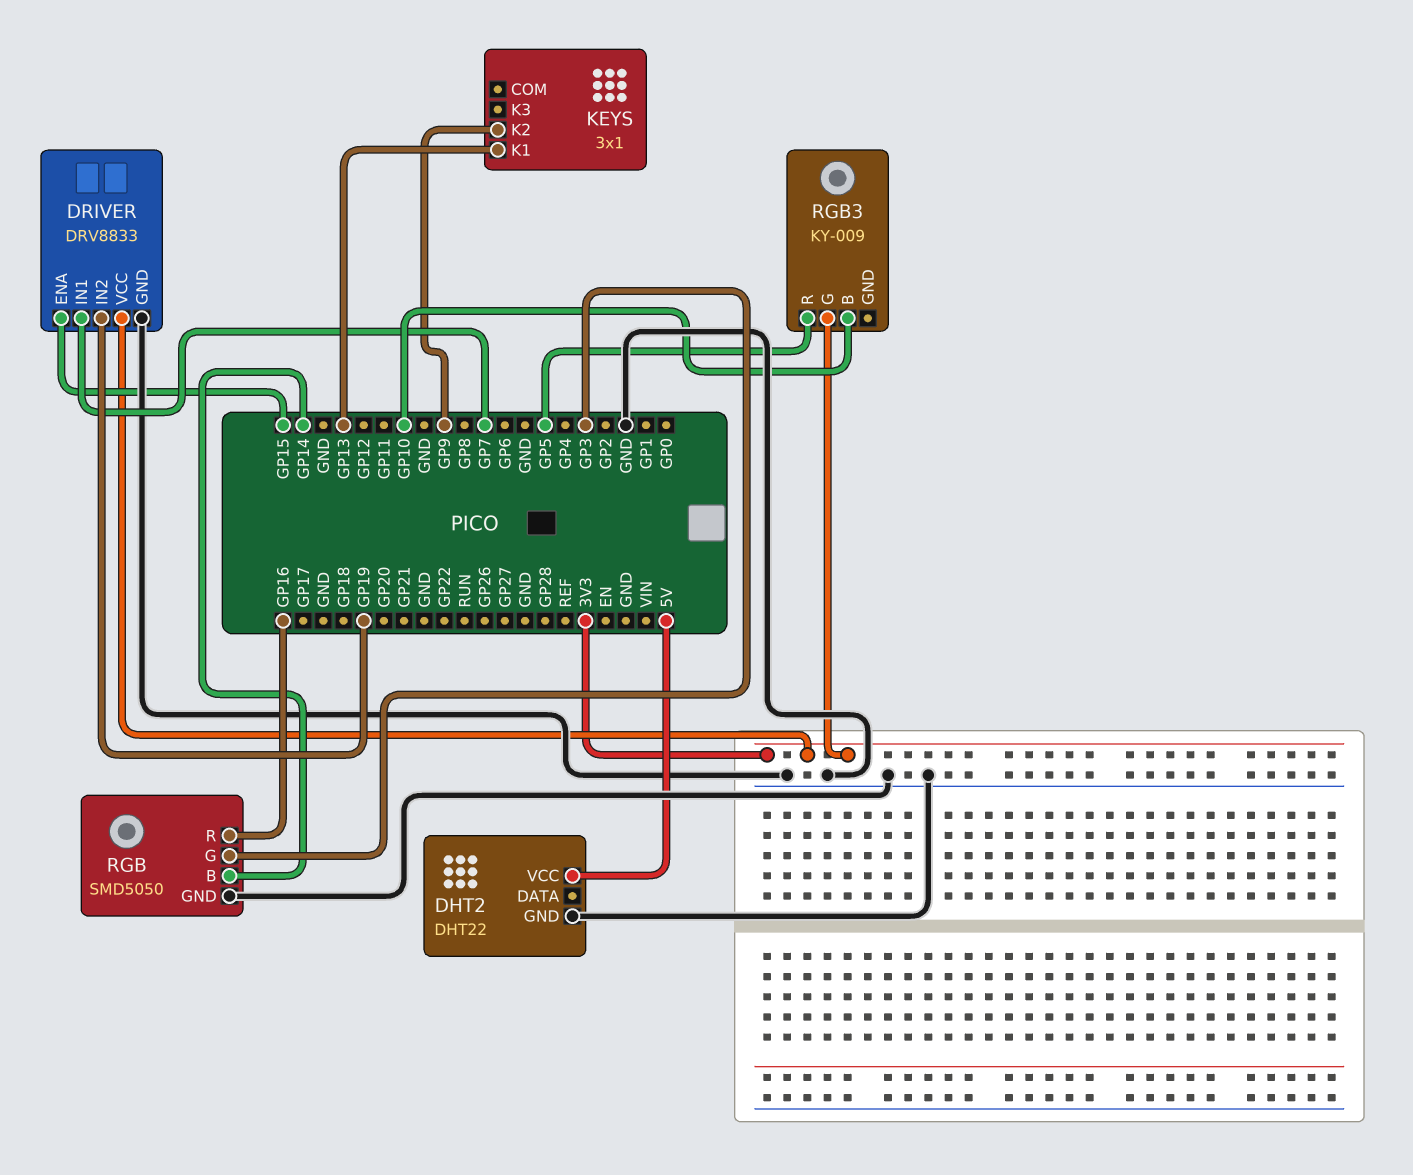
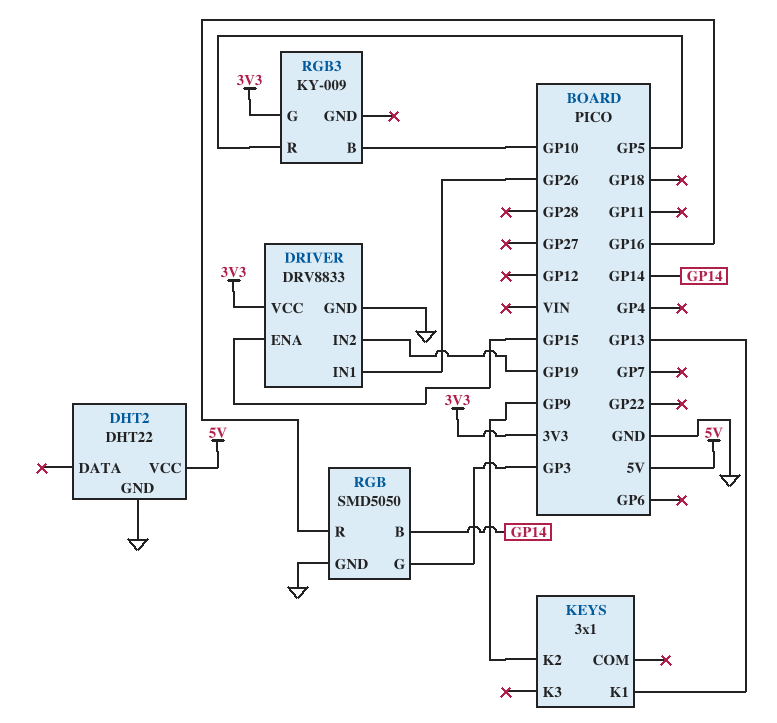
DRIVER pin IN1: GP7 -> GP26

